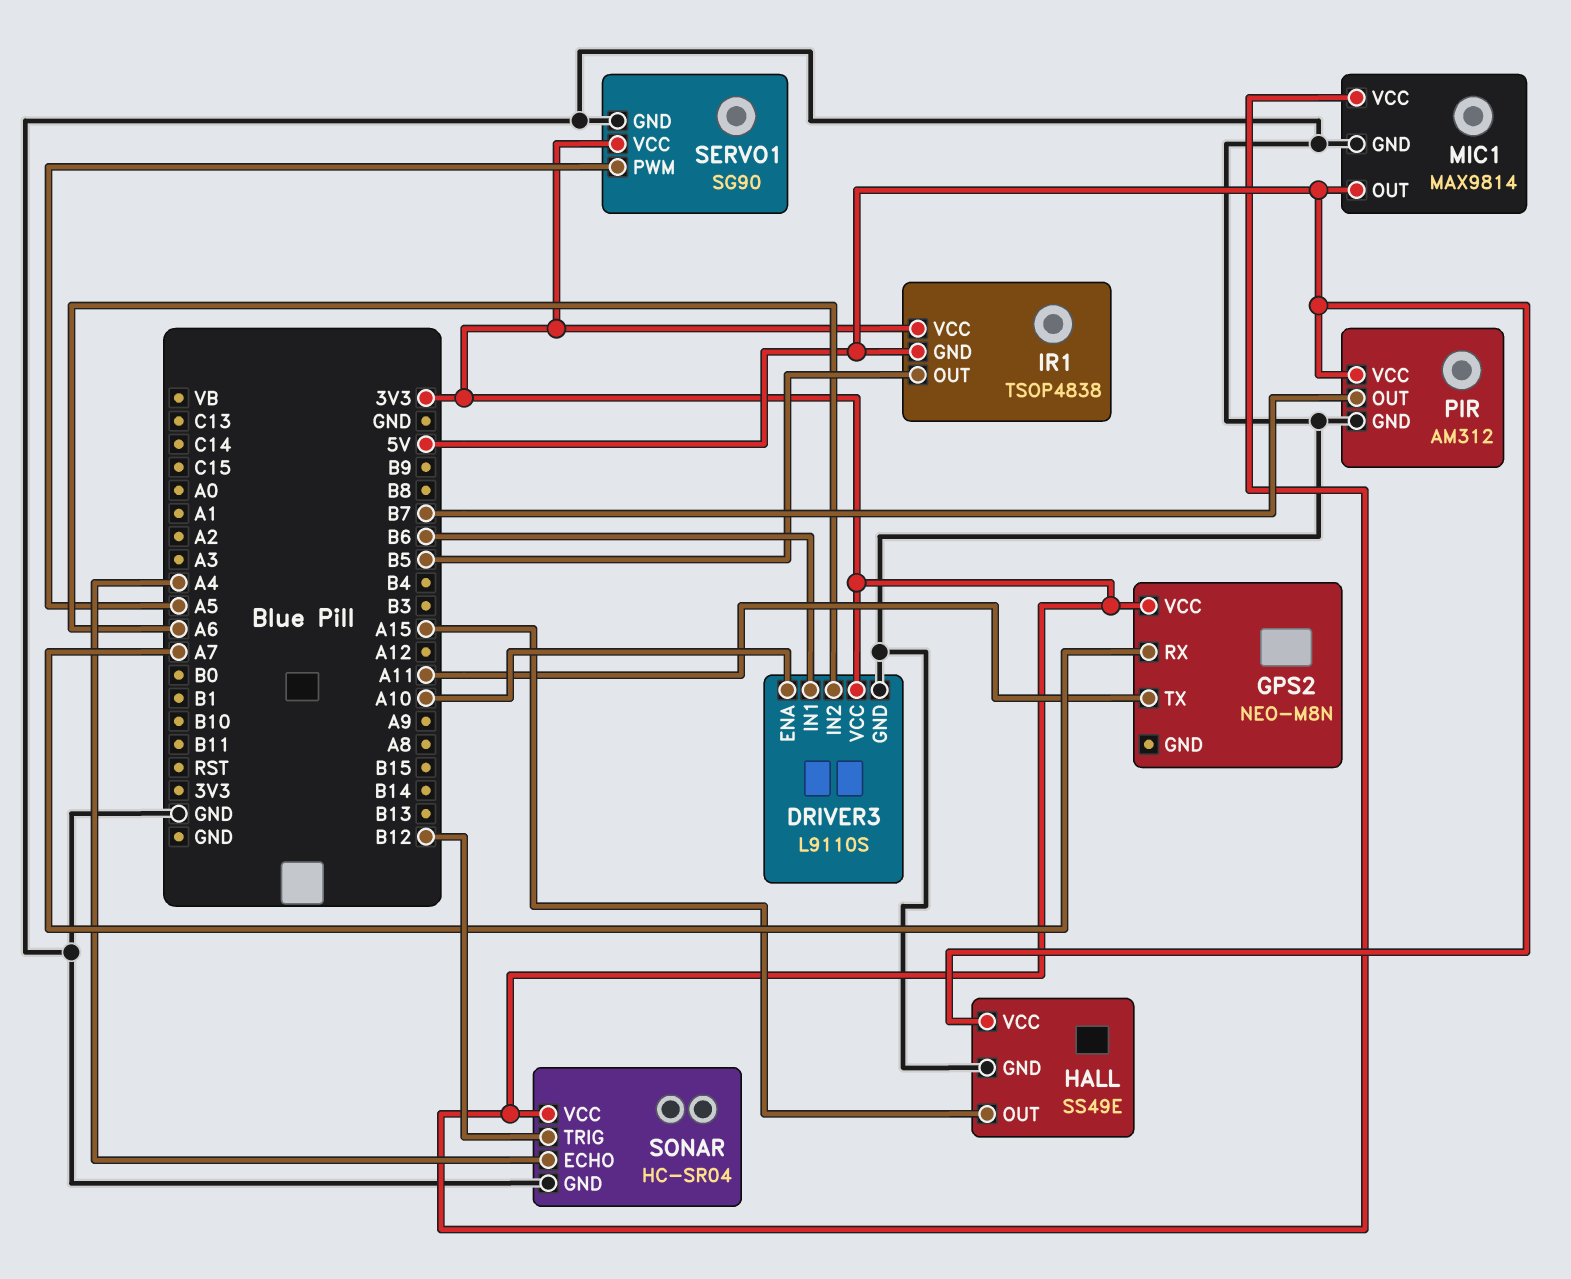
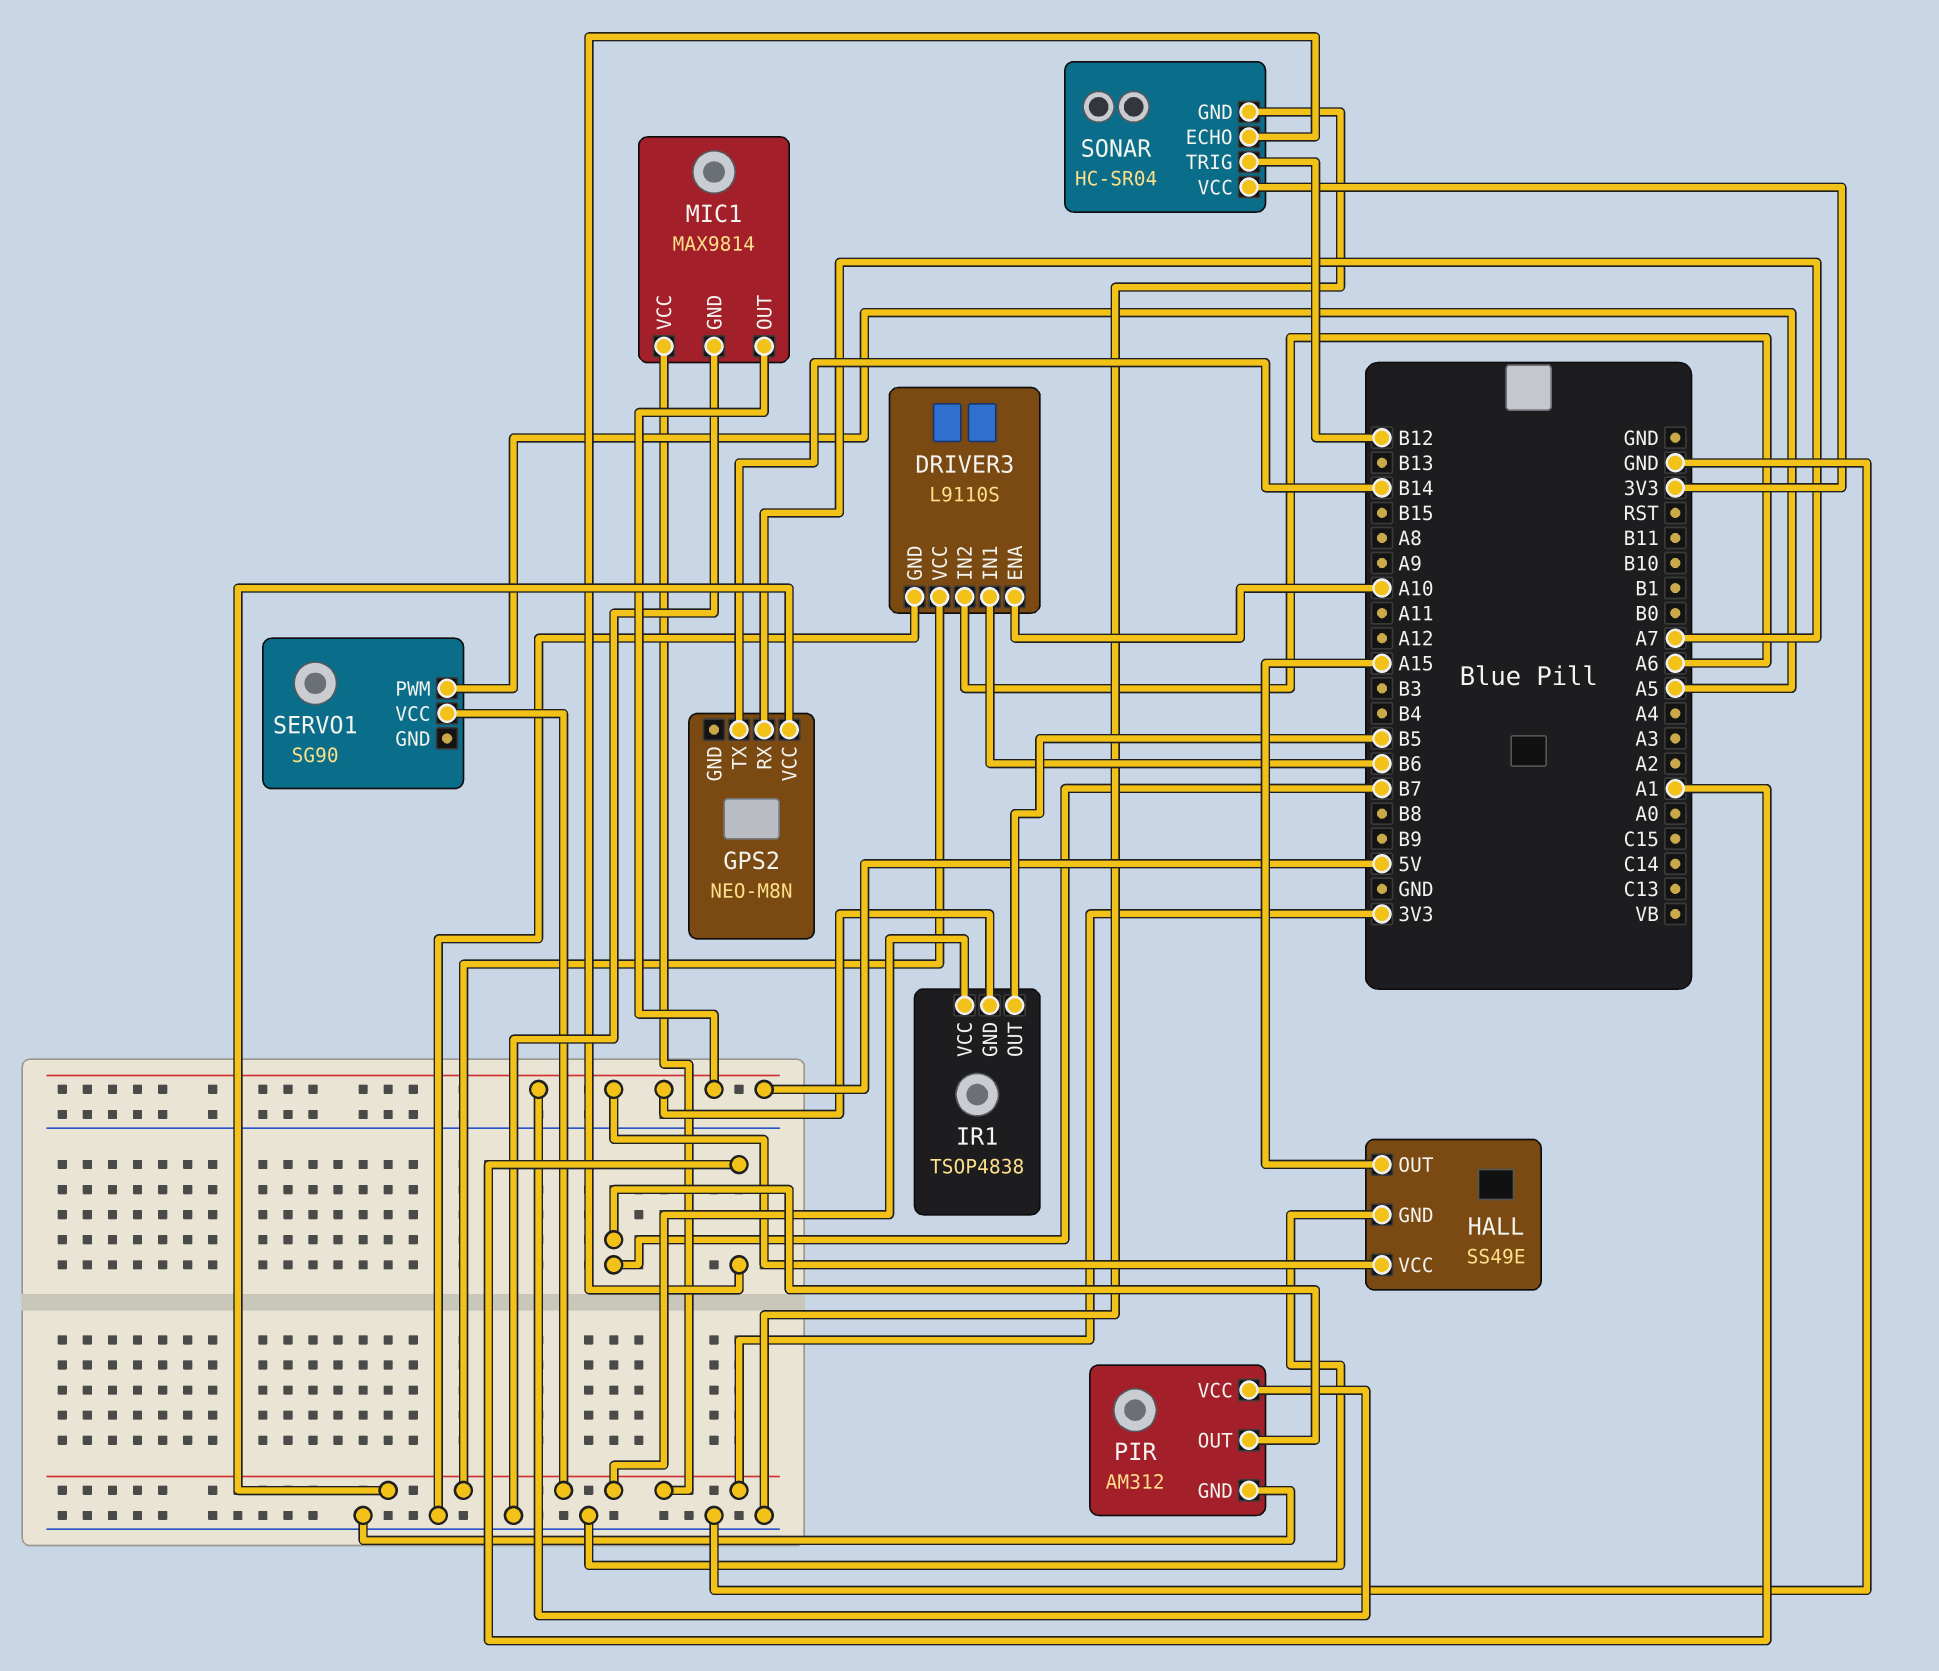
GPS2 pin TX: A11 -> B14
SERVO1 pin GND: GND -> none
SONAR pin ECHO: A4 -> A1

